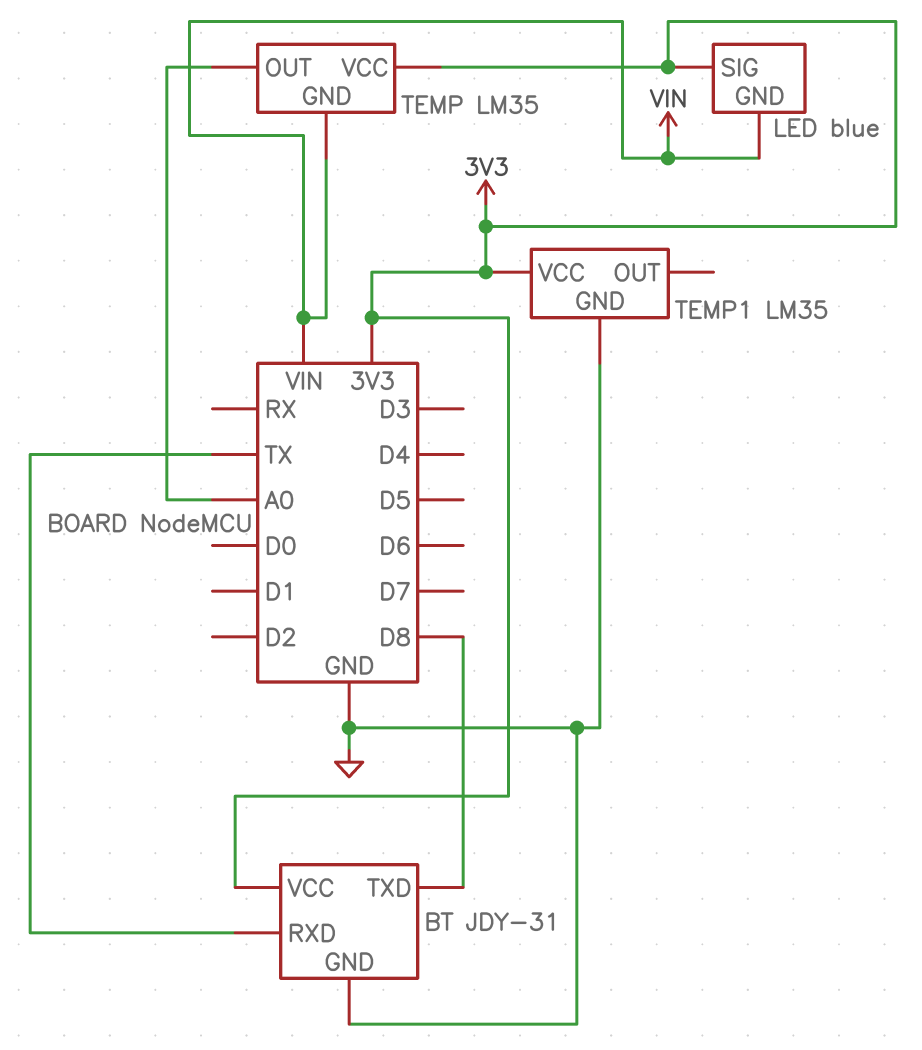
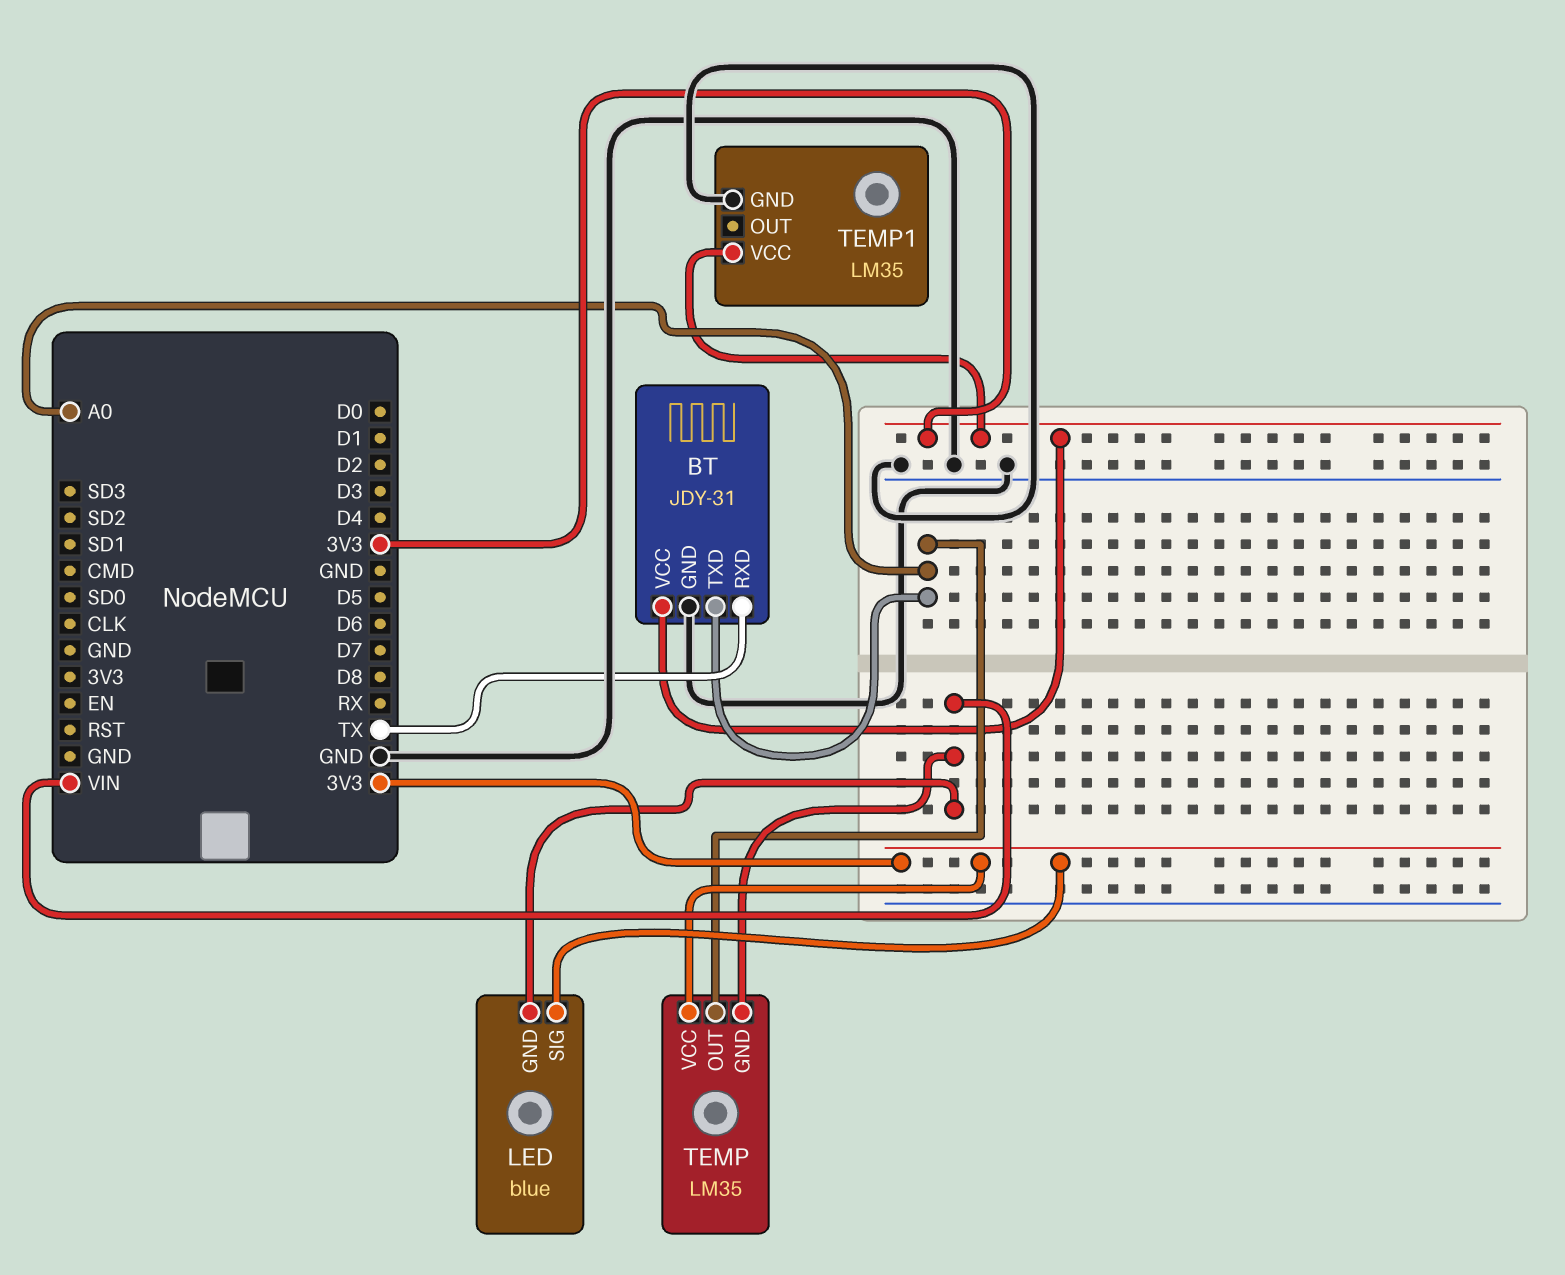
BT pin TXD: D8 -> A0

